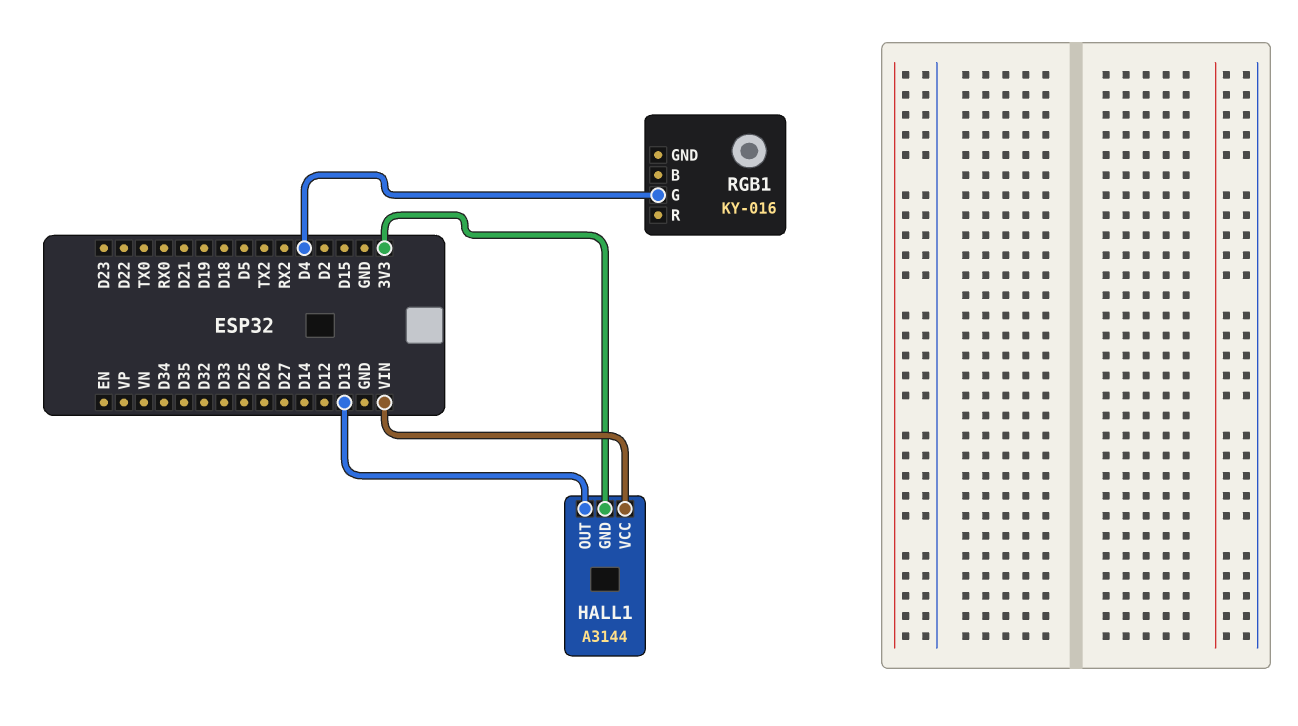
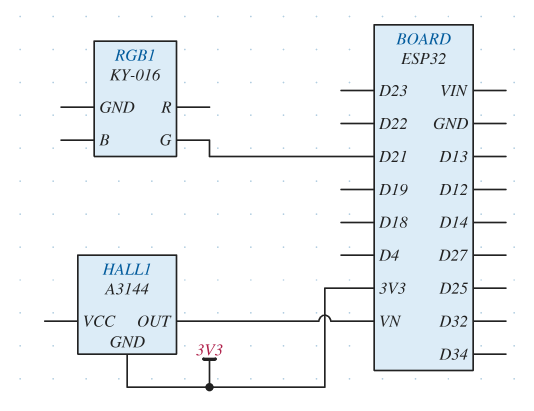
HALL1 pin OUT: D13 -> VN
HALL1 pin VCC: VIN -> none
RGB1 pin G: D4 -> D21

